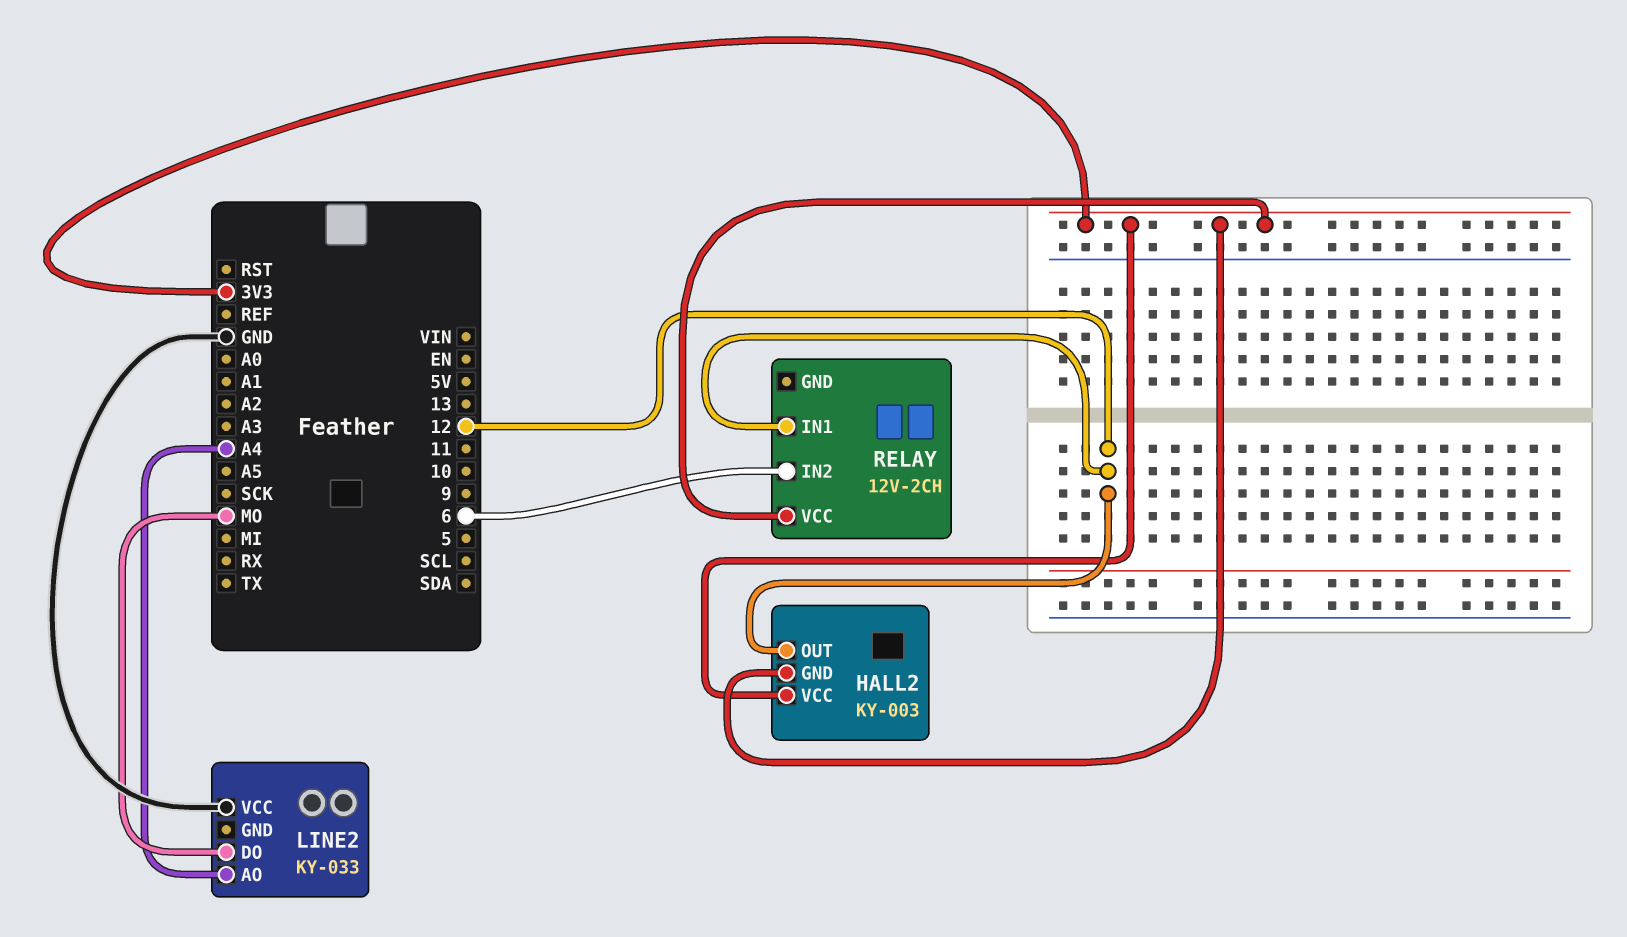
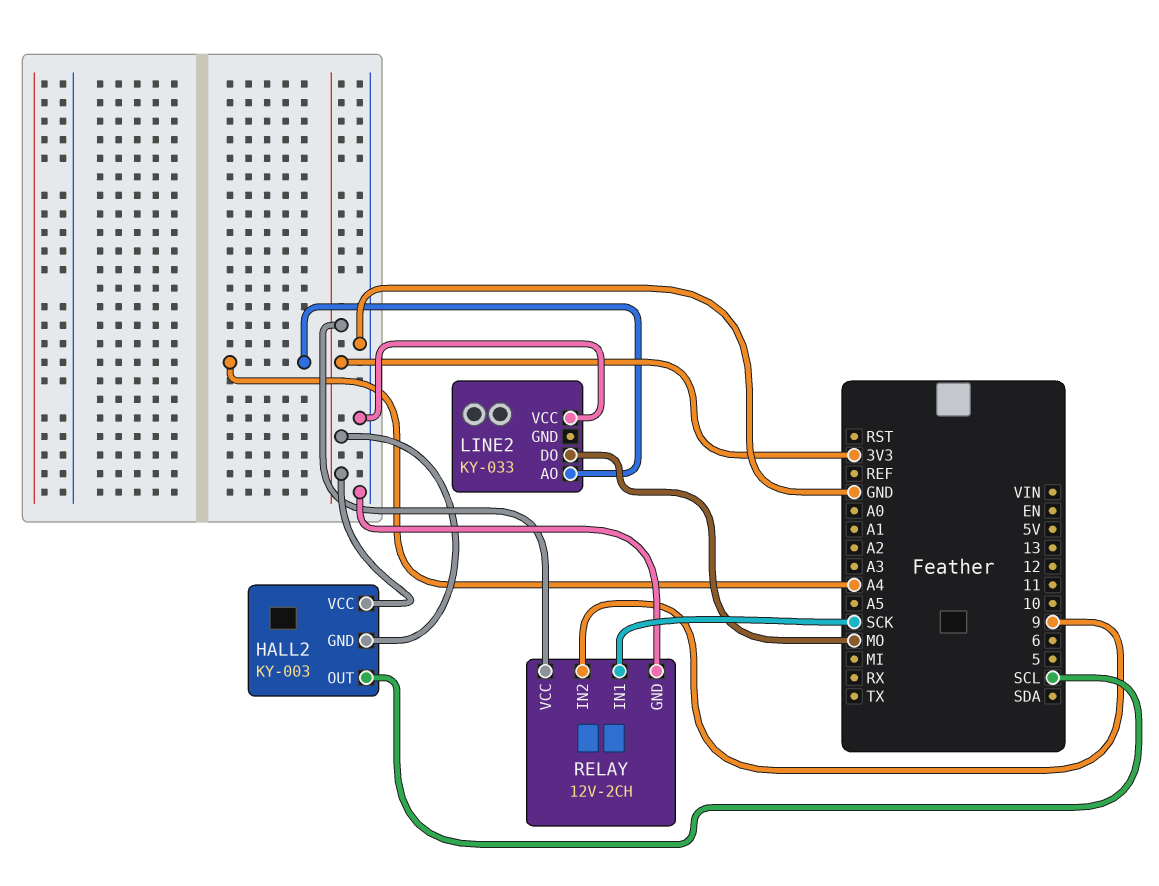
HALL2 pin OUT: 12 -> SCL
RELAY pin GND: none -> GND
RELAY pin IN1: 12 -> SCK
RELAY pin IN2: 6 -> 9

